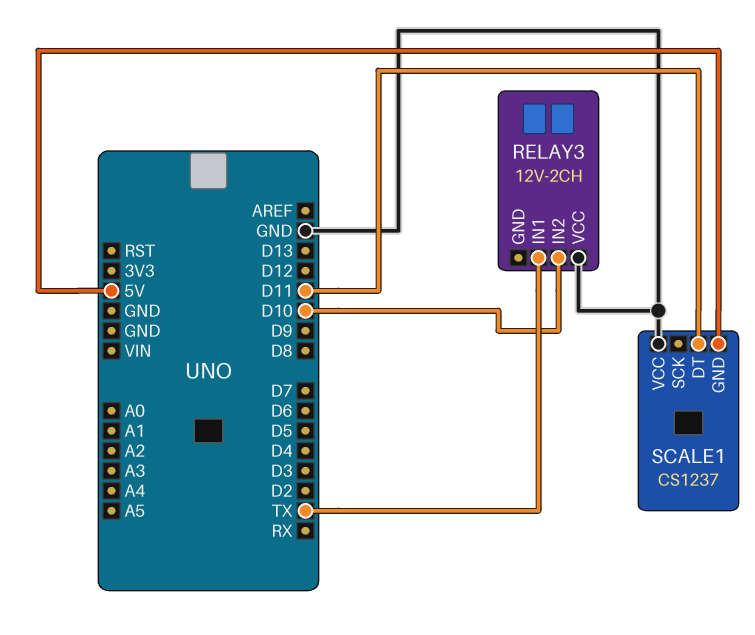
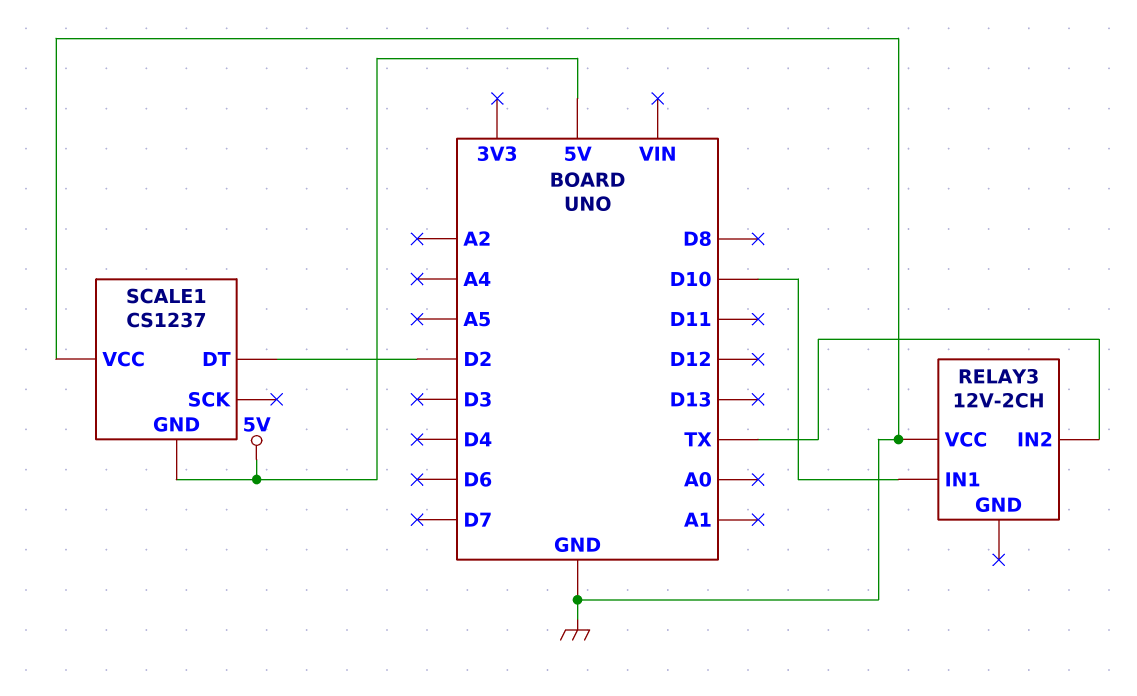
RELAY3 pin IN1: TX -> D10
RELAY3 pin IN2: D10 -> TX
SCALE1 pin DT: D11 -> D2

